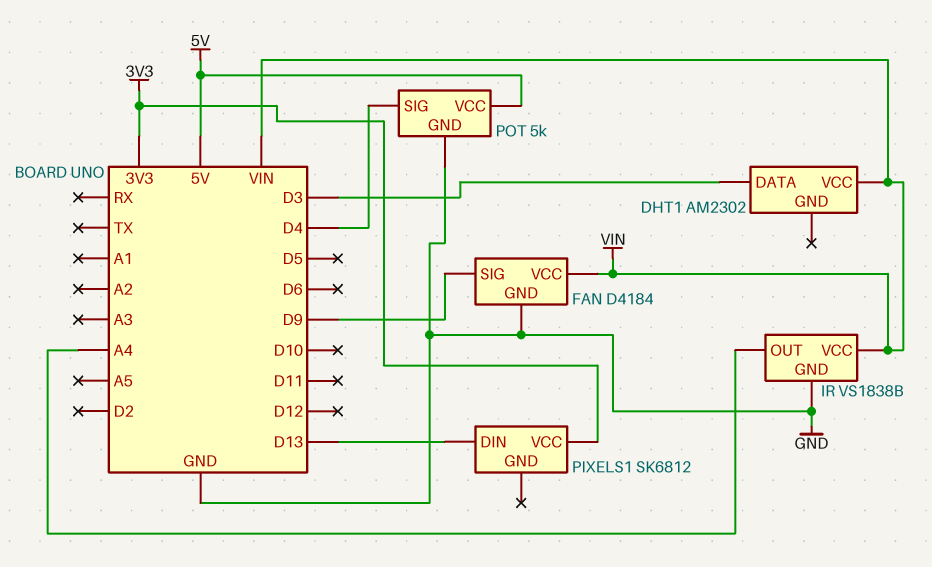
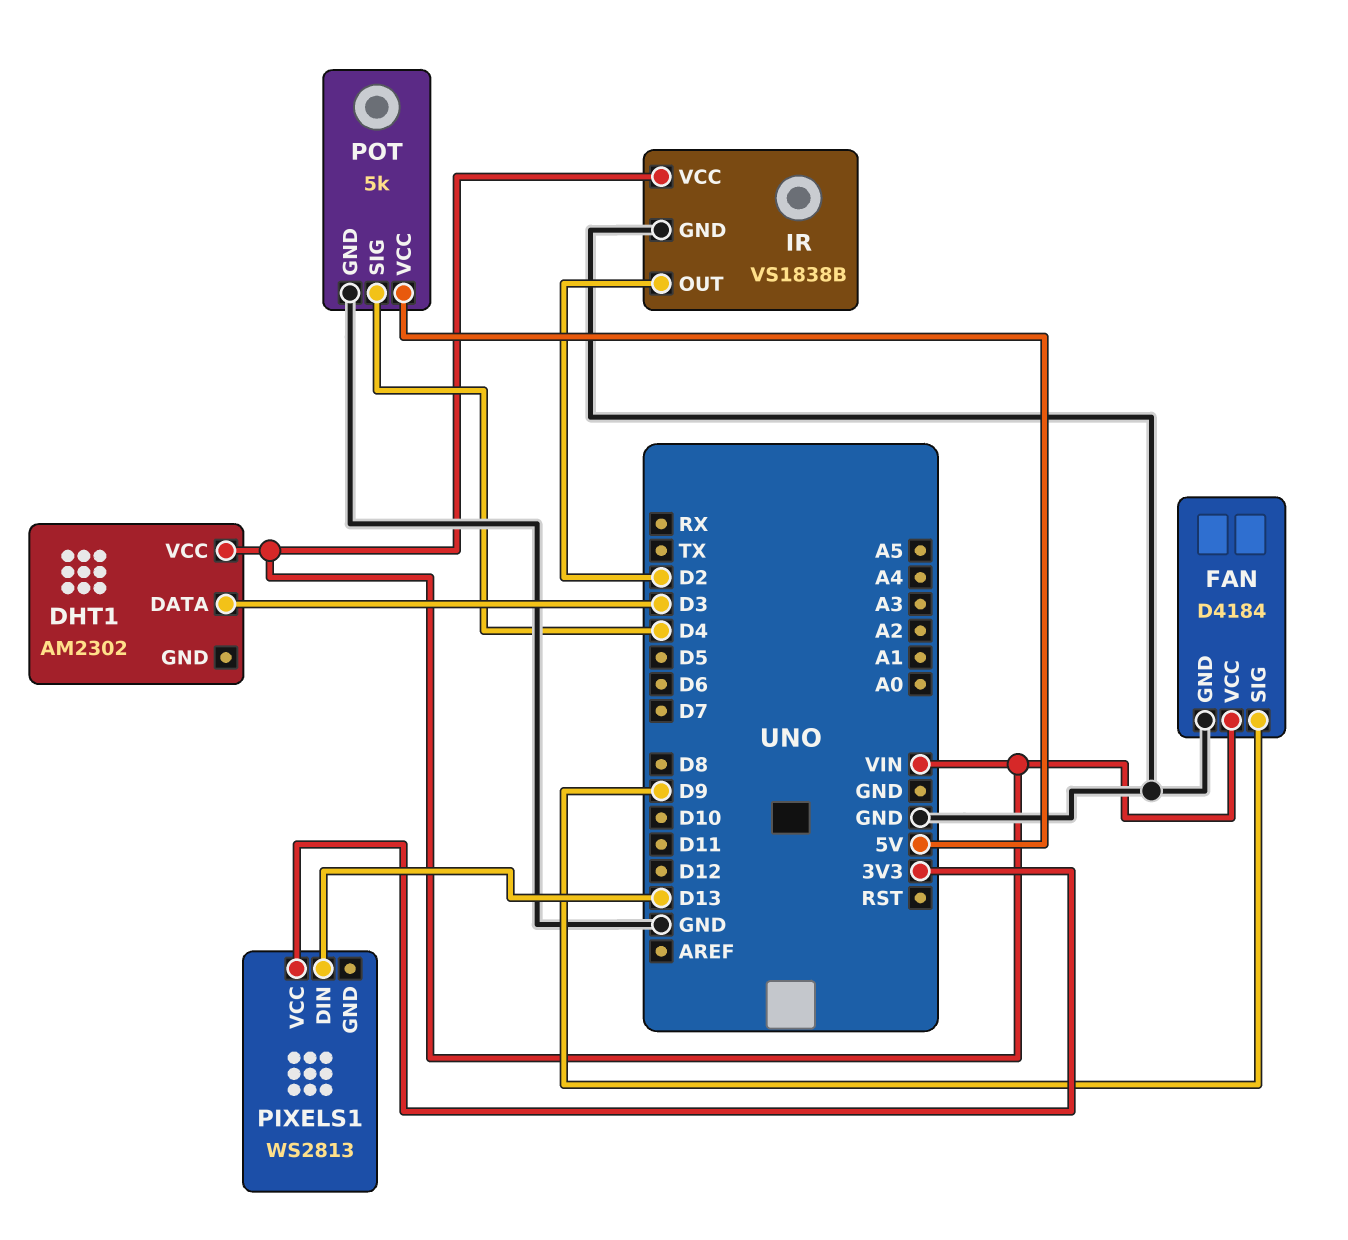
IR pin OUT: A4 -> D2
PIXELS1: SK6812 -> WS2813

